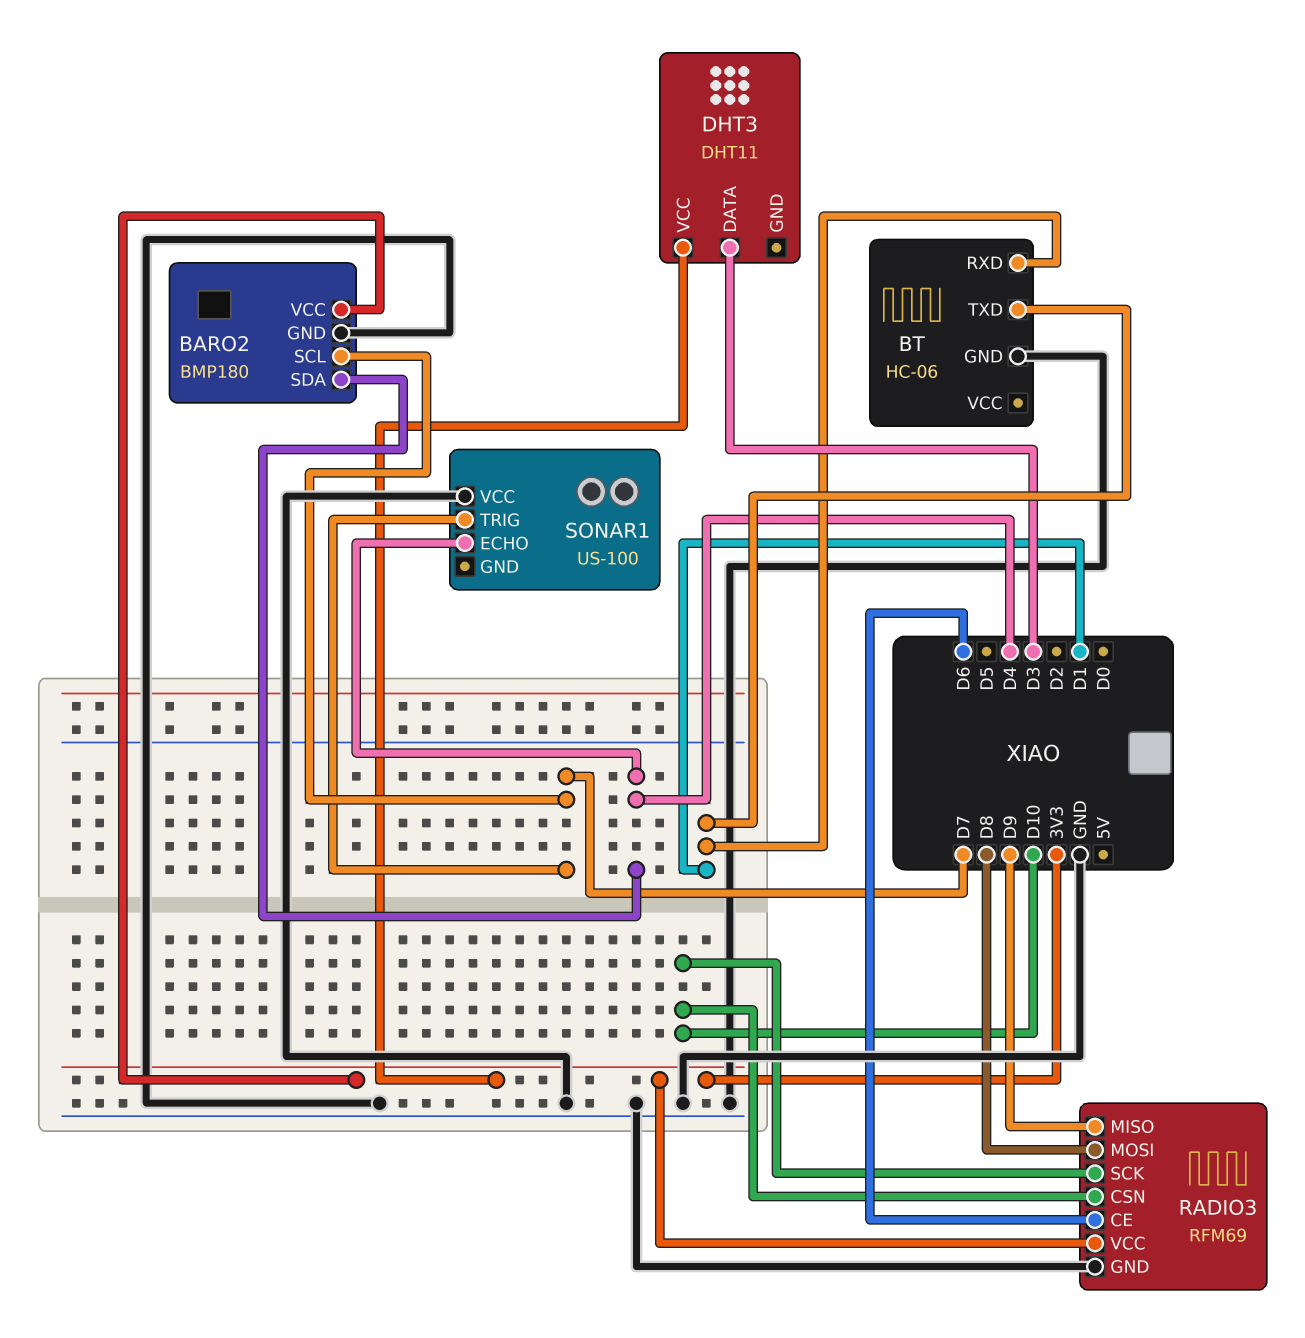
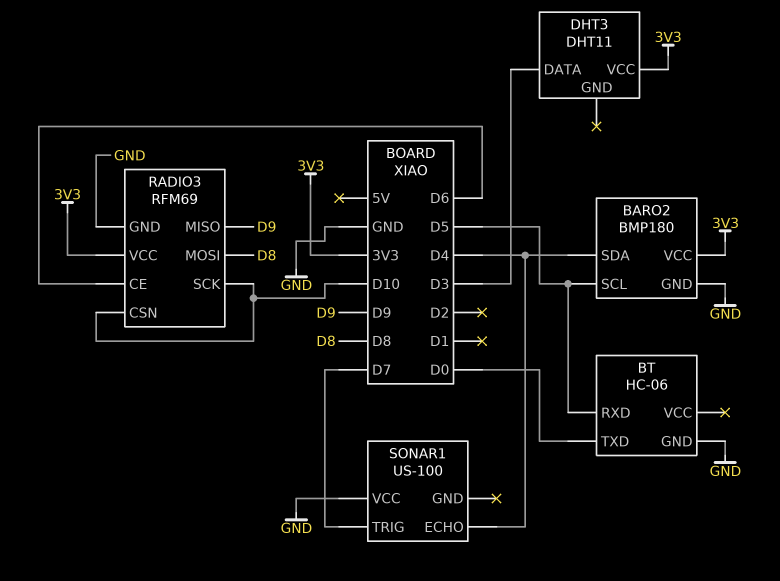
BARO2 pin SCL: D7 -> D5
BT pin RXD: D1 -> D5
BT pin TXD: D1 -> D0

